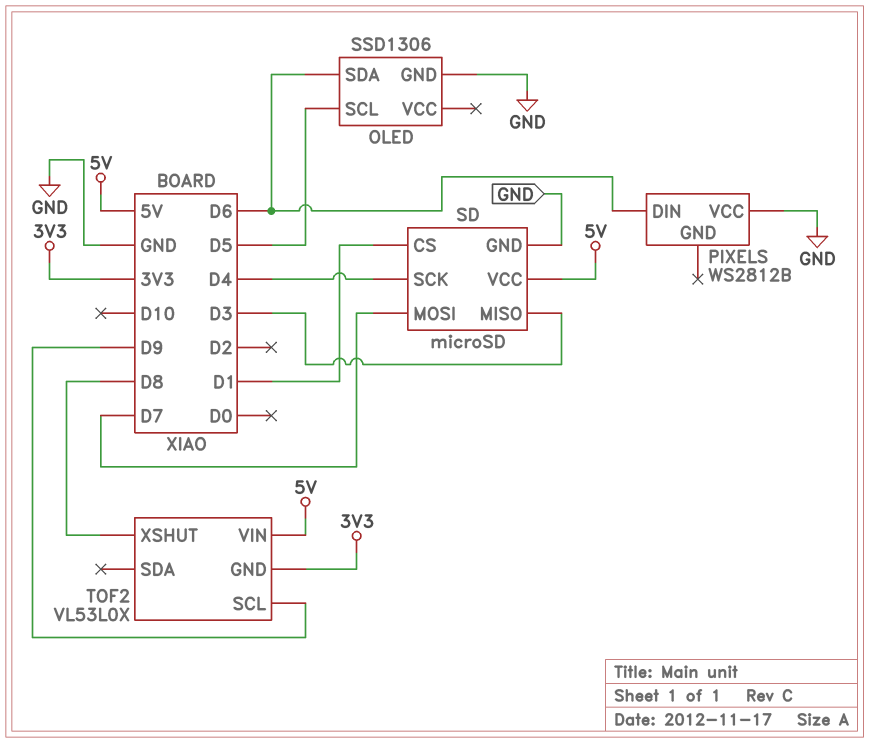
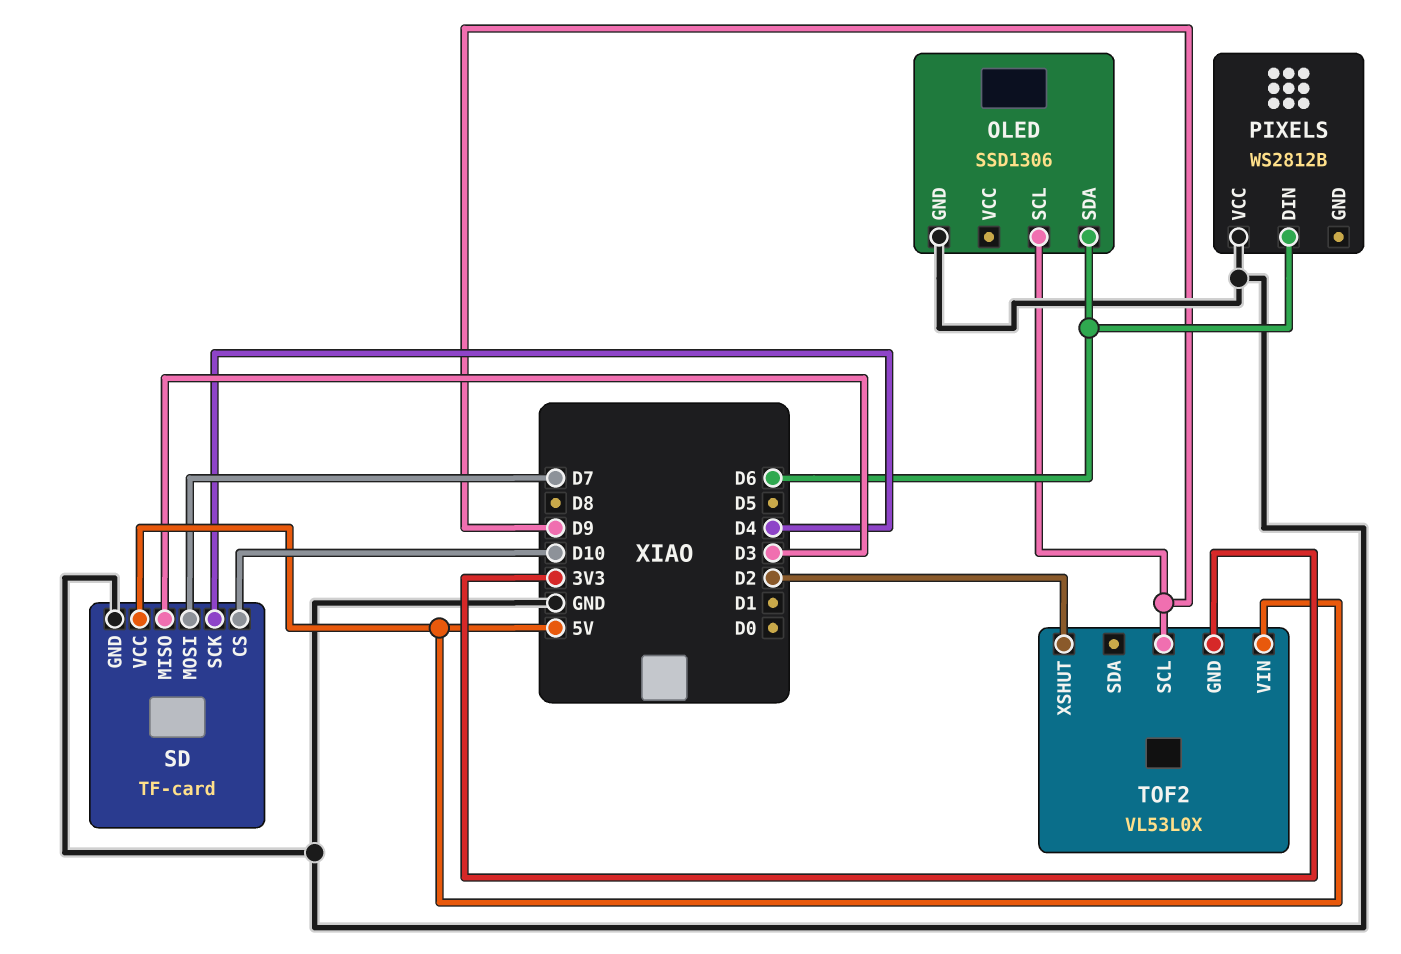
OLED pin SCL: D5 -> D9
SD: microSD -> TF-card
SD pin CS: D1 -> D10
TOF2 pin XSHUT: D8 -> D2

